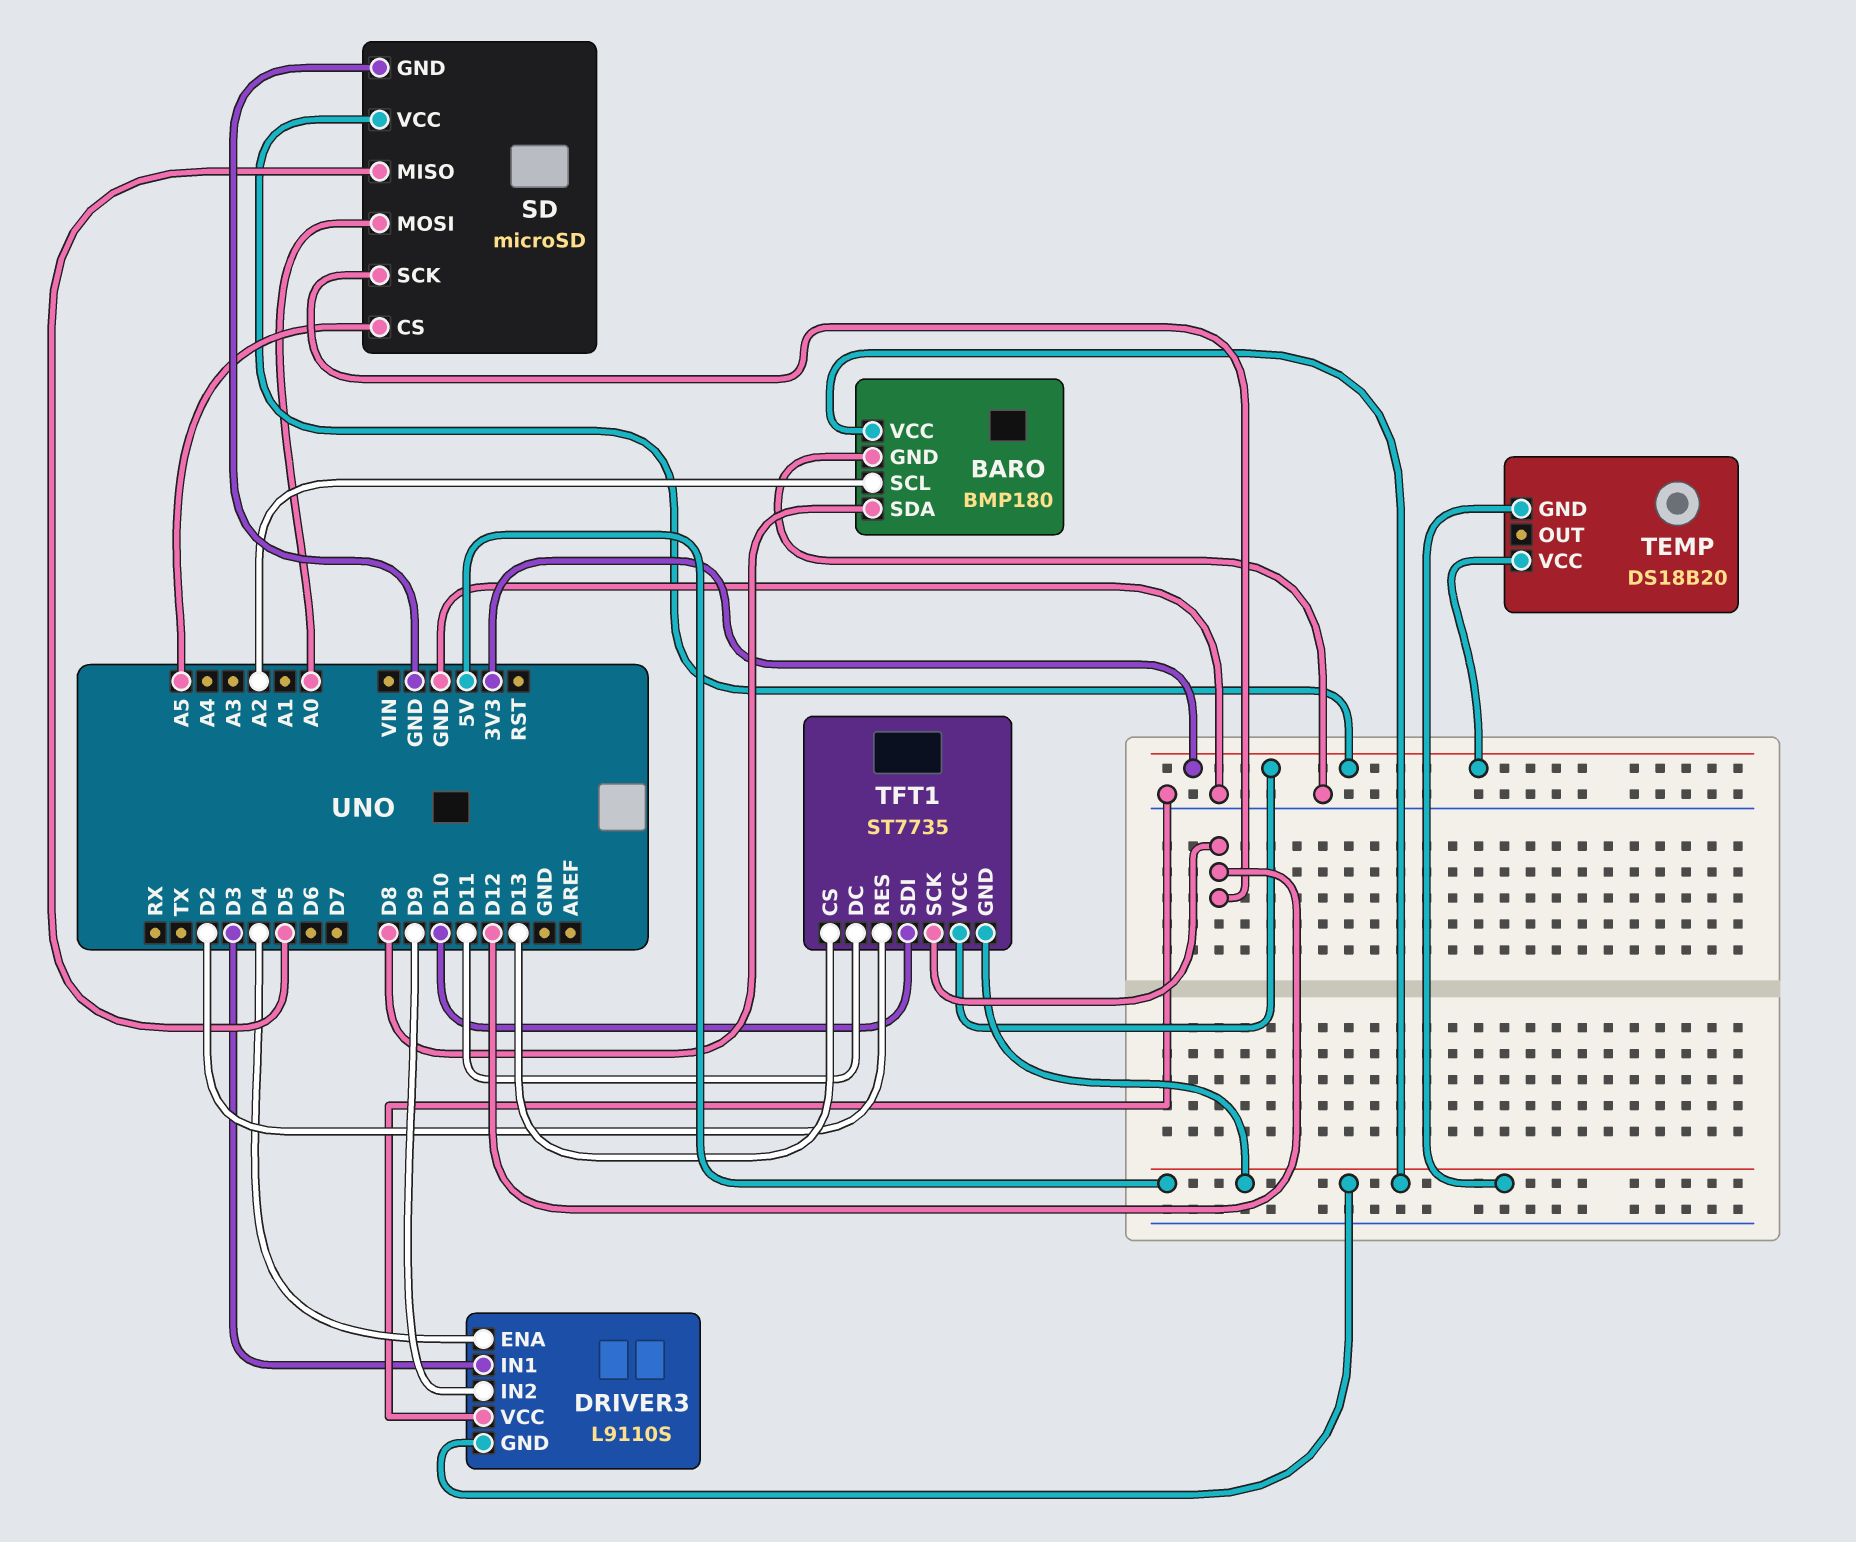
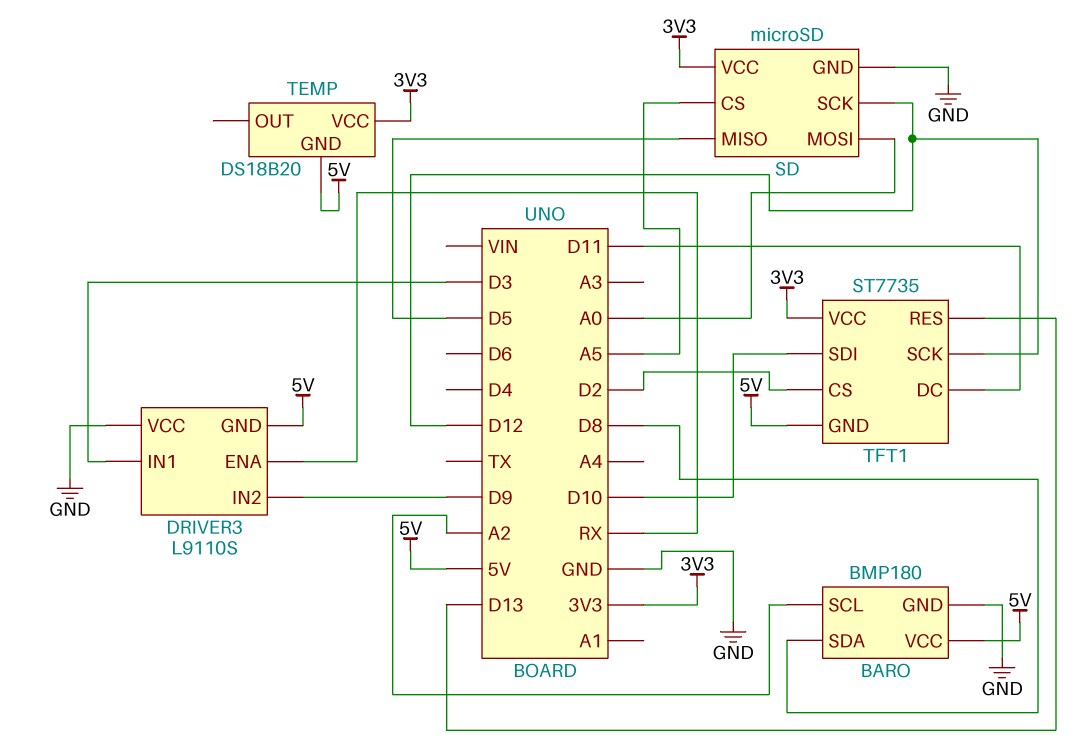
DRIVER3 pin ENA: D4 -> RX
TFT1 pin CS: D13 -> D2
TFT1 pin RES: D2 -> D13

